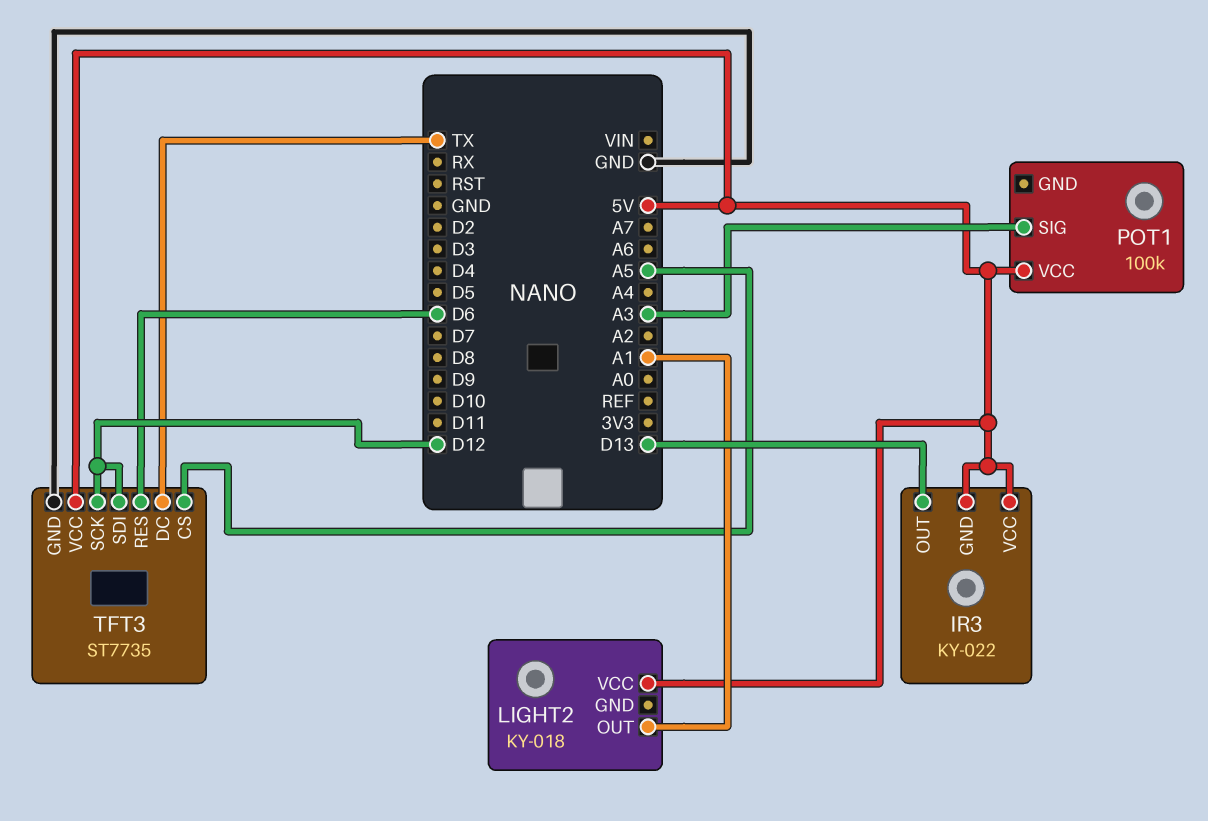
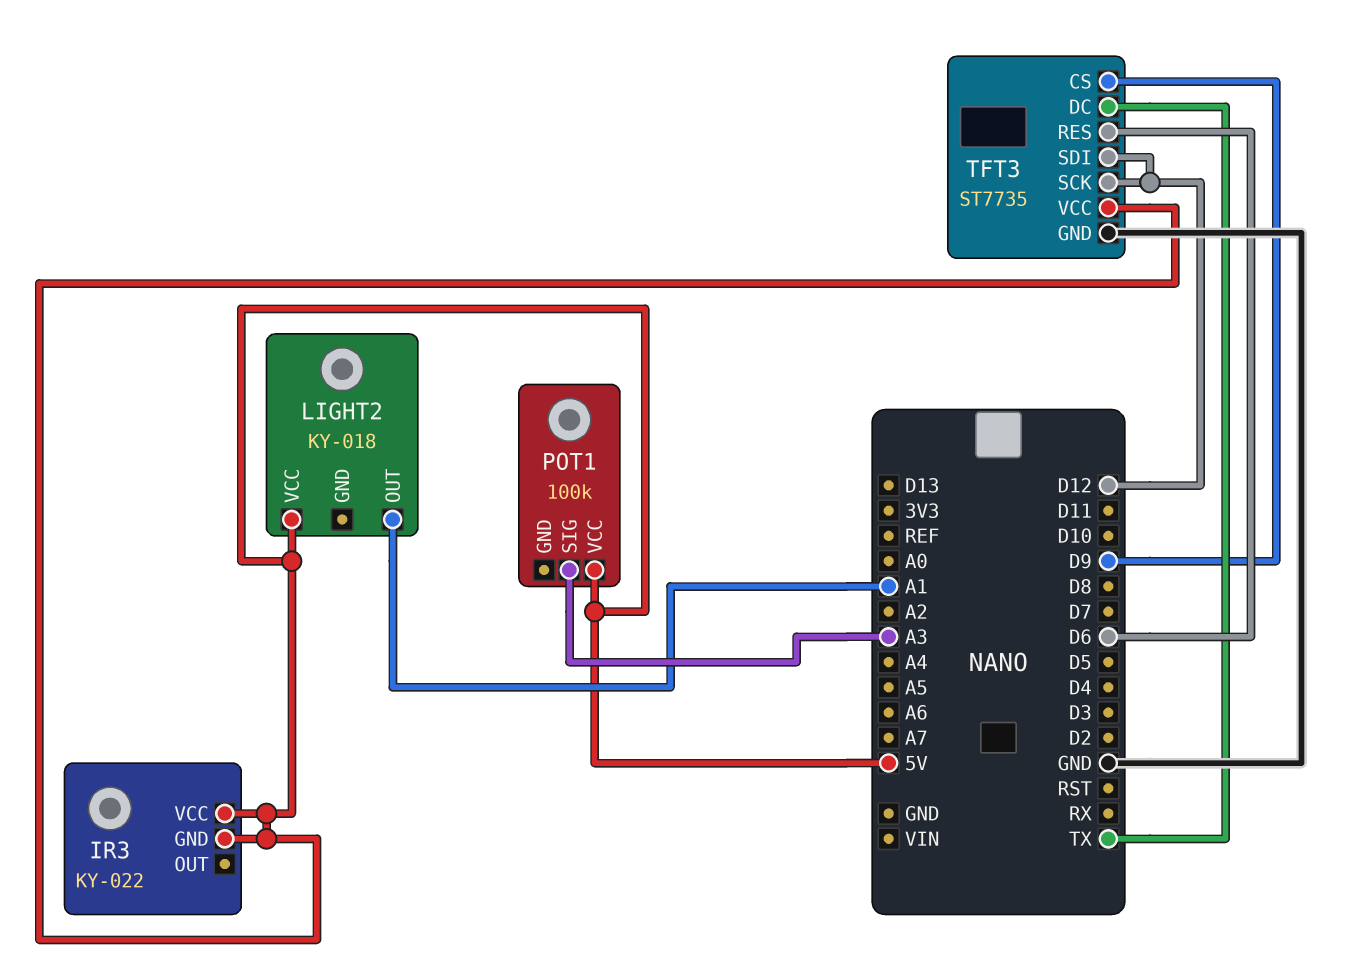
IR3 pin OUT: D13 -> none
TFT3 pin CS: A5 -> D9

